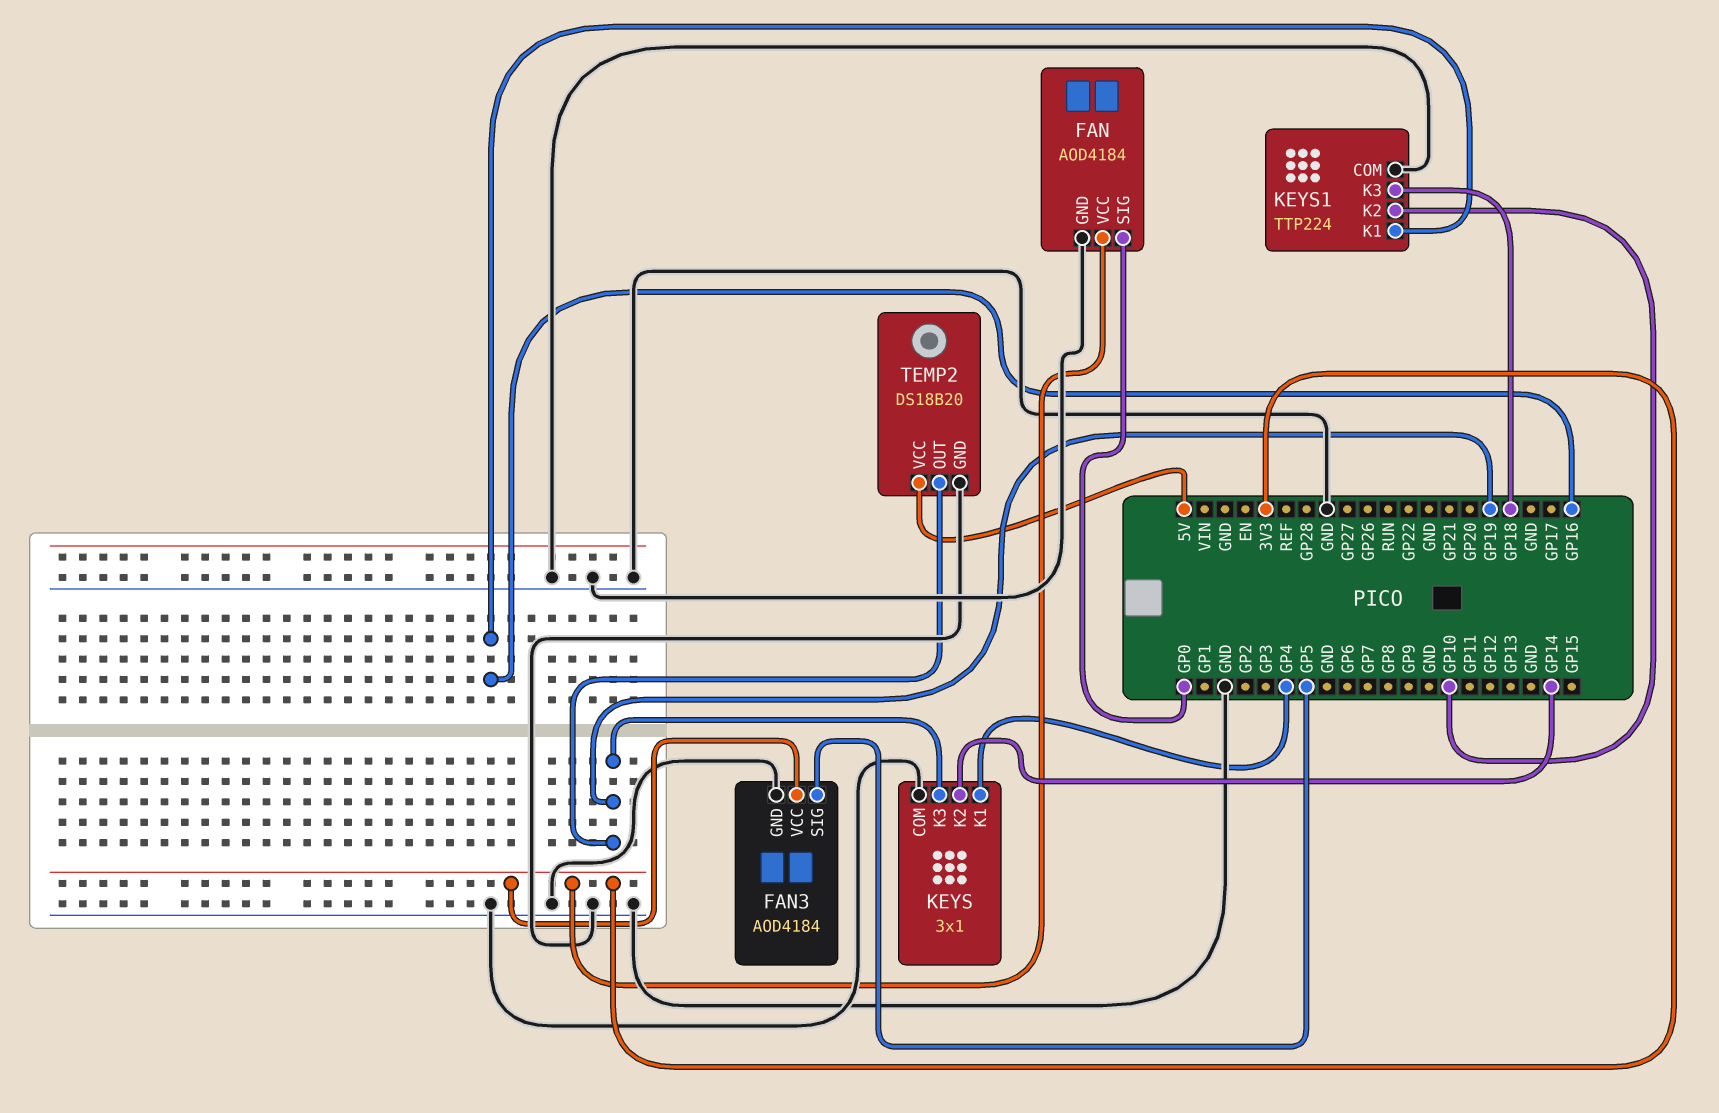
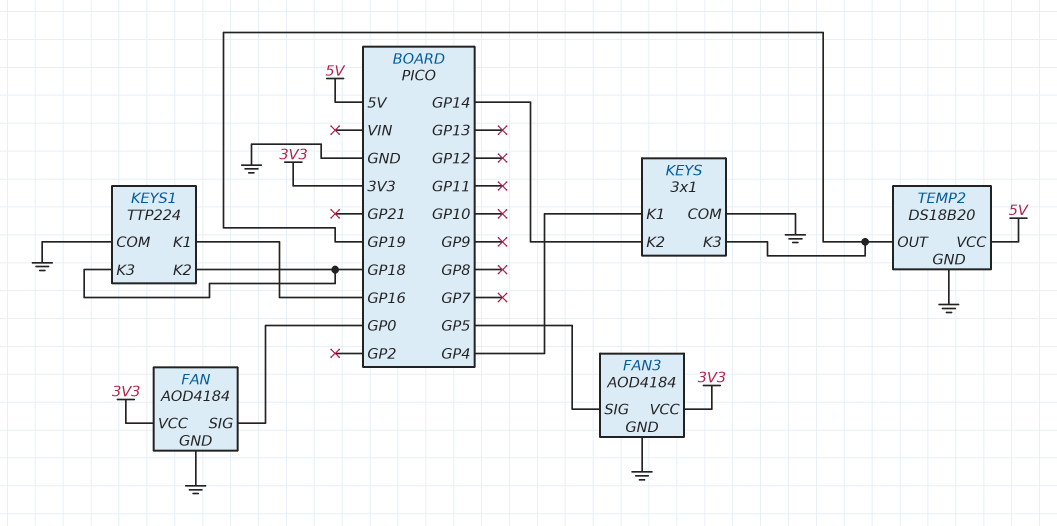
KEYS1 pin K2: GP10 -> GP18

